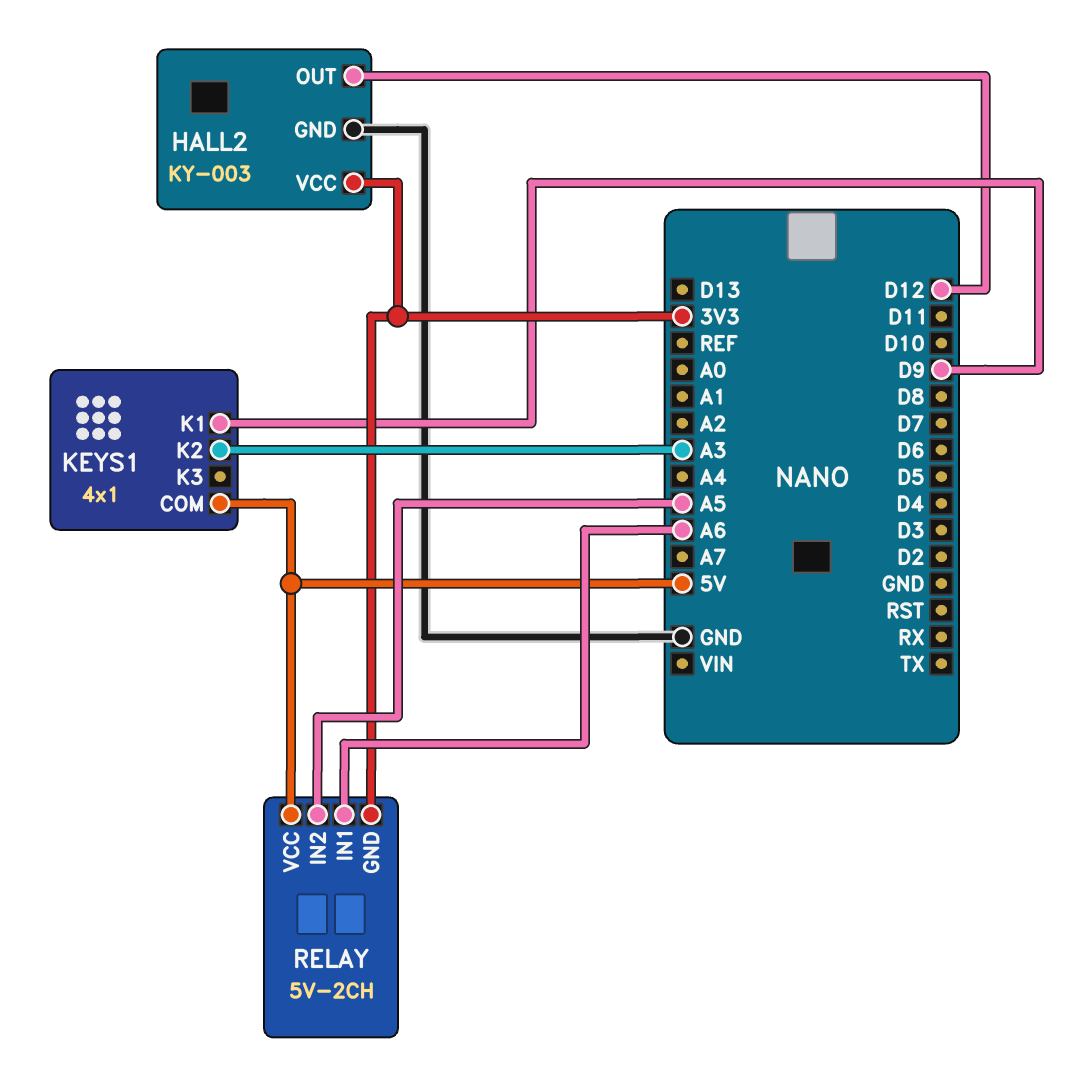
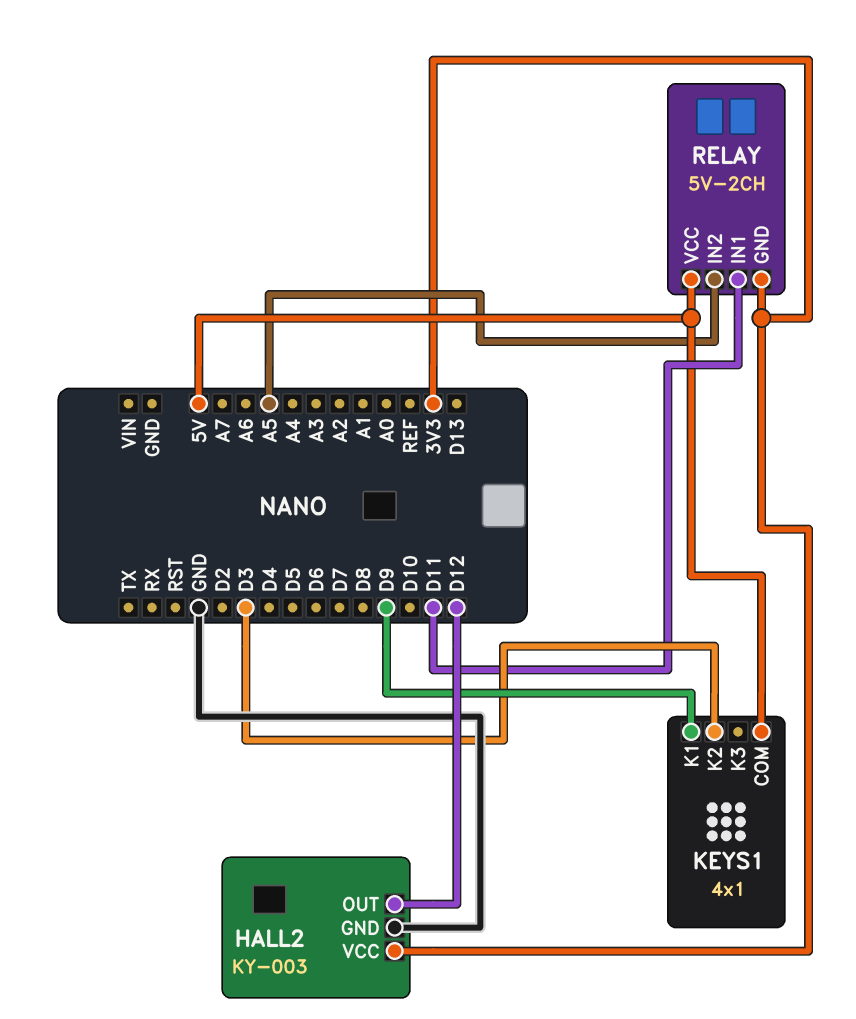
KEYS1 pin K2: A3 -> D3
RELAY pin IN1: A6 -> D11

